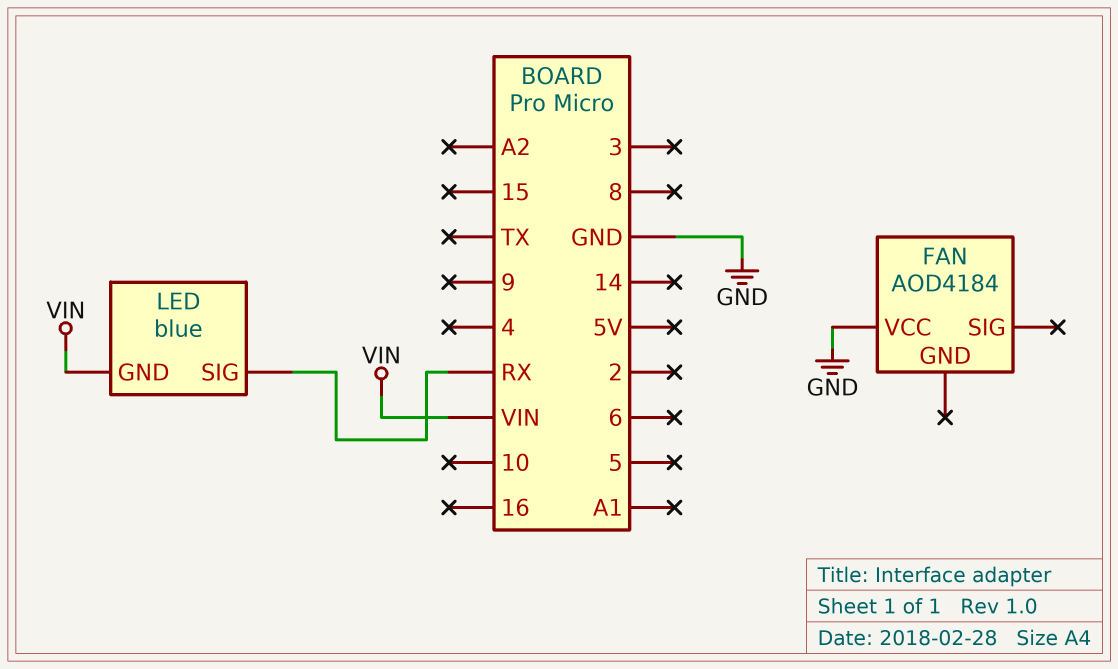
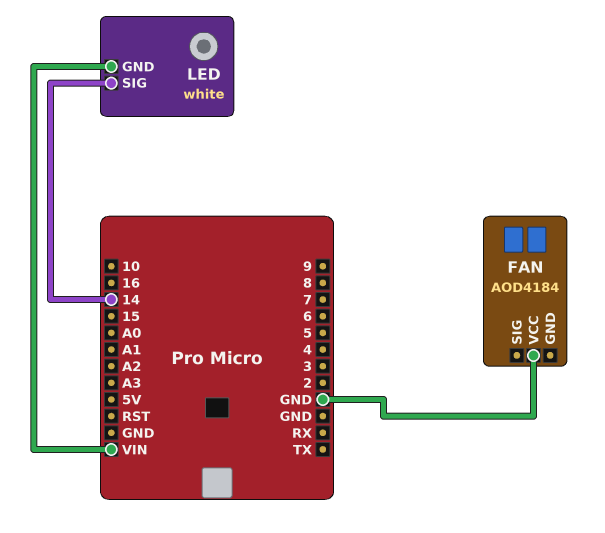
LED: blue -> white
LED pin SIG: RX -> 14

